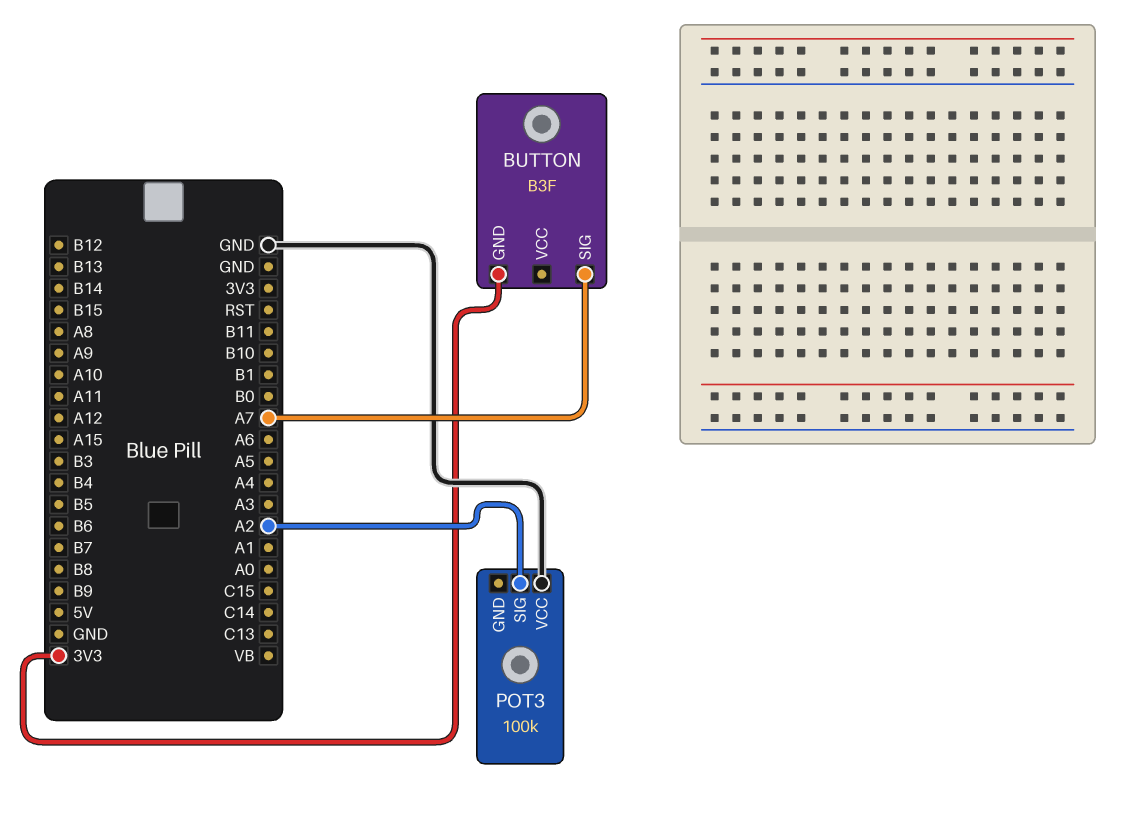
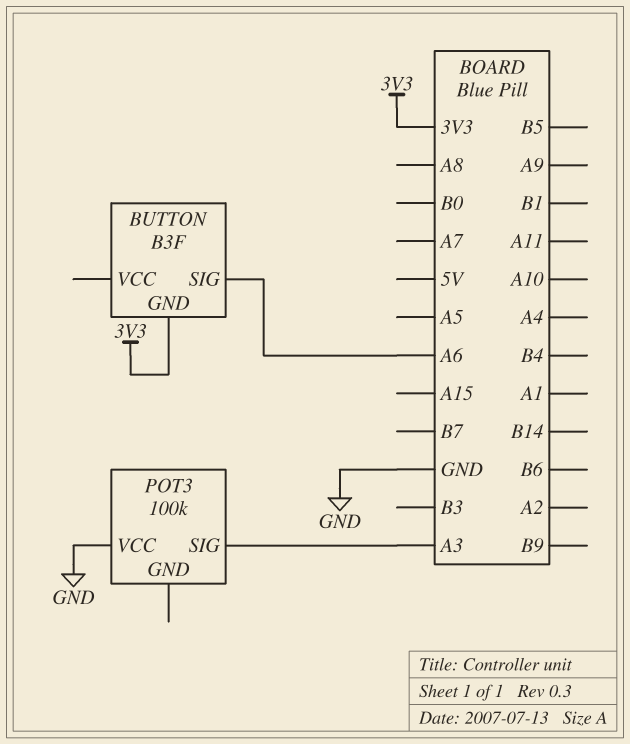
BUTTON pin SIG: A7 -> A6
POT3 pin SIG: A2 -> A3

